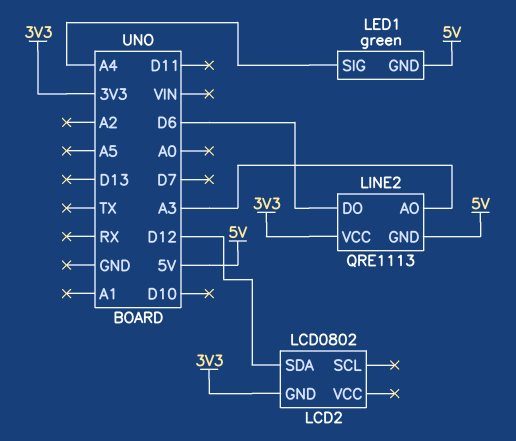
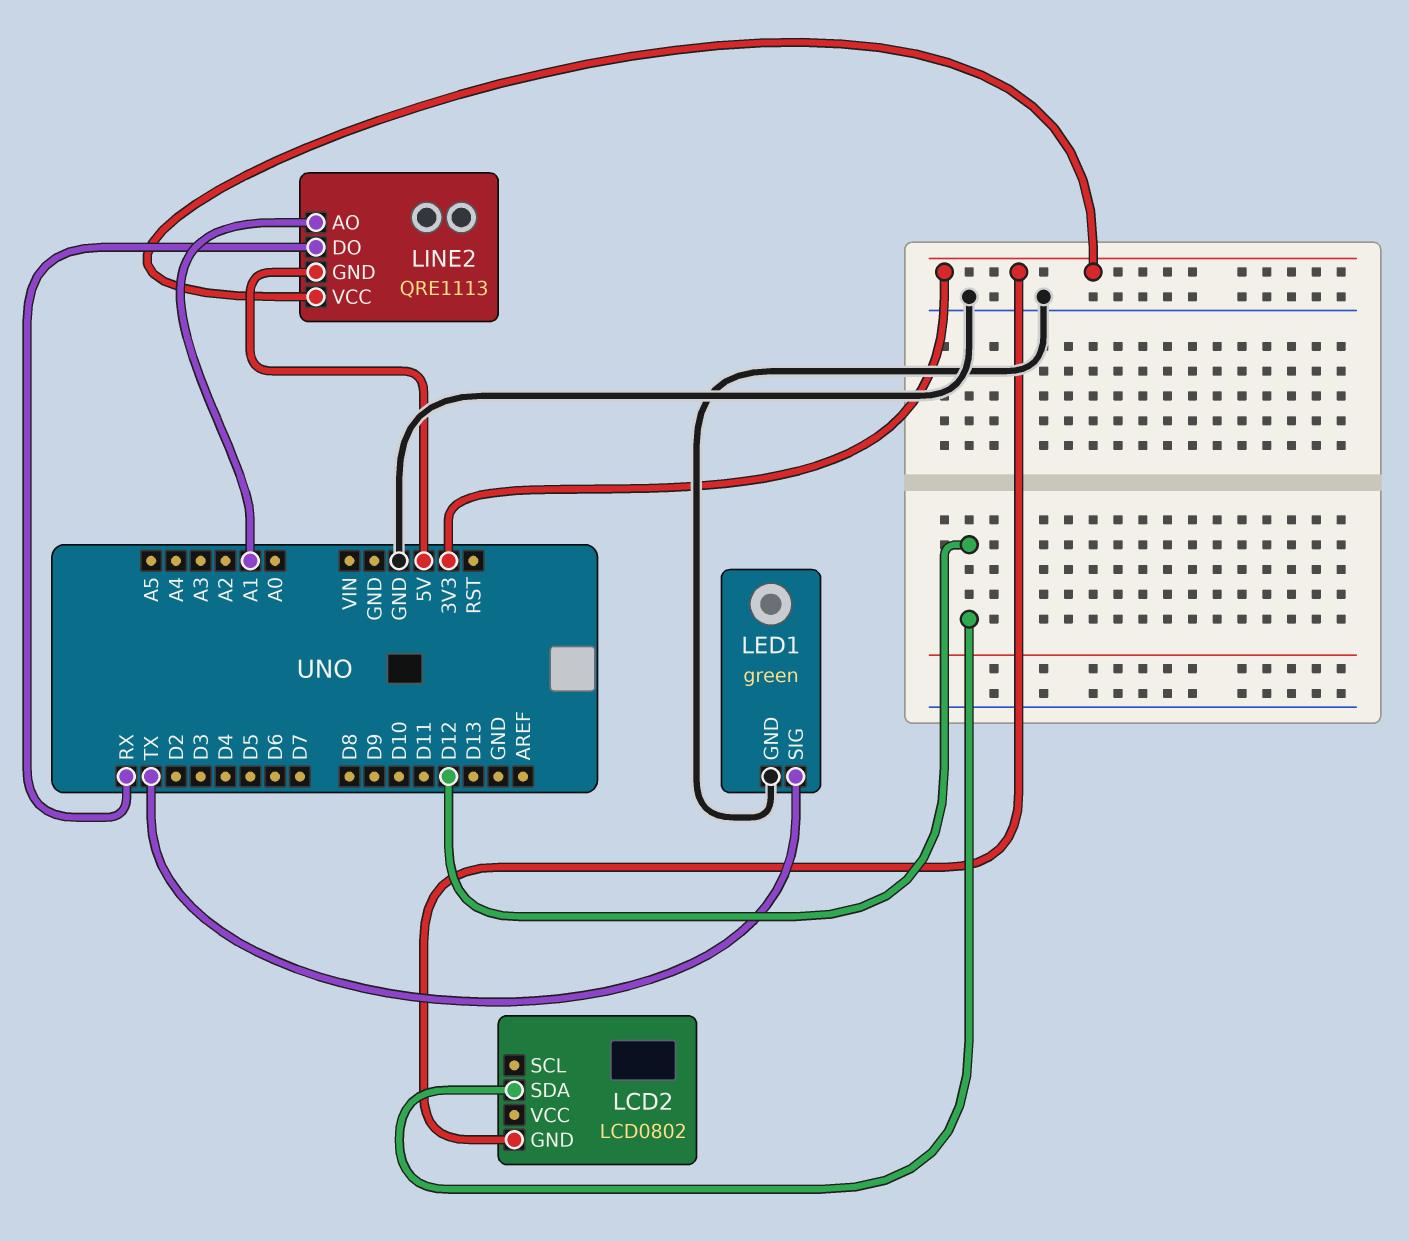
LED1 pin GND: 5V -> GND
LED1 pin SIG: A4 -> TX
LINE2 pin AO: A3 -> A1
LINE2 pin DO: D6 -> RX

